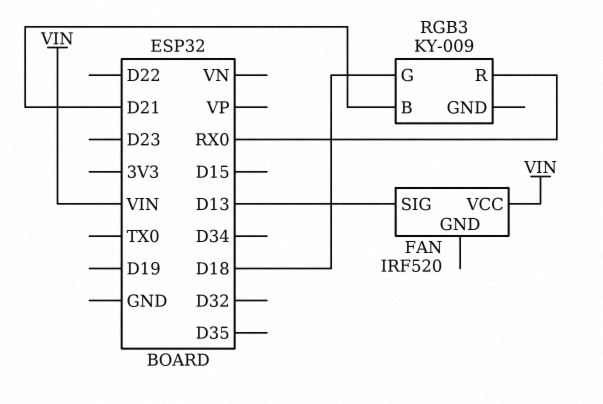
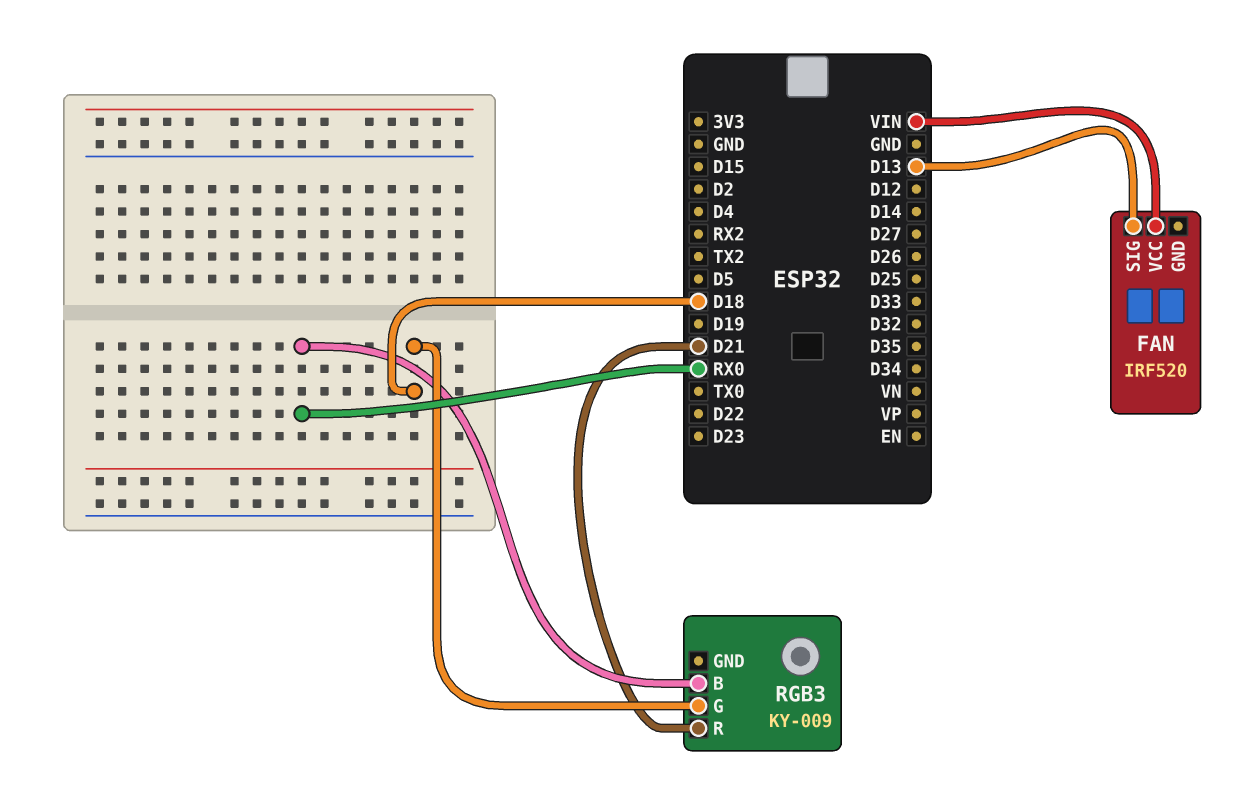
RGB3 pin B: D21 -> RX0
RGB3 pin R: RX0 -> D21

